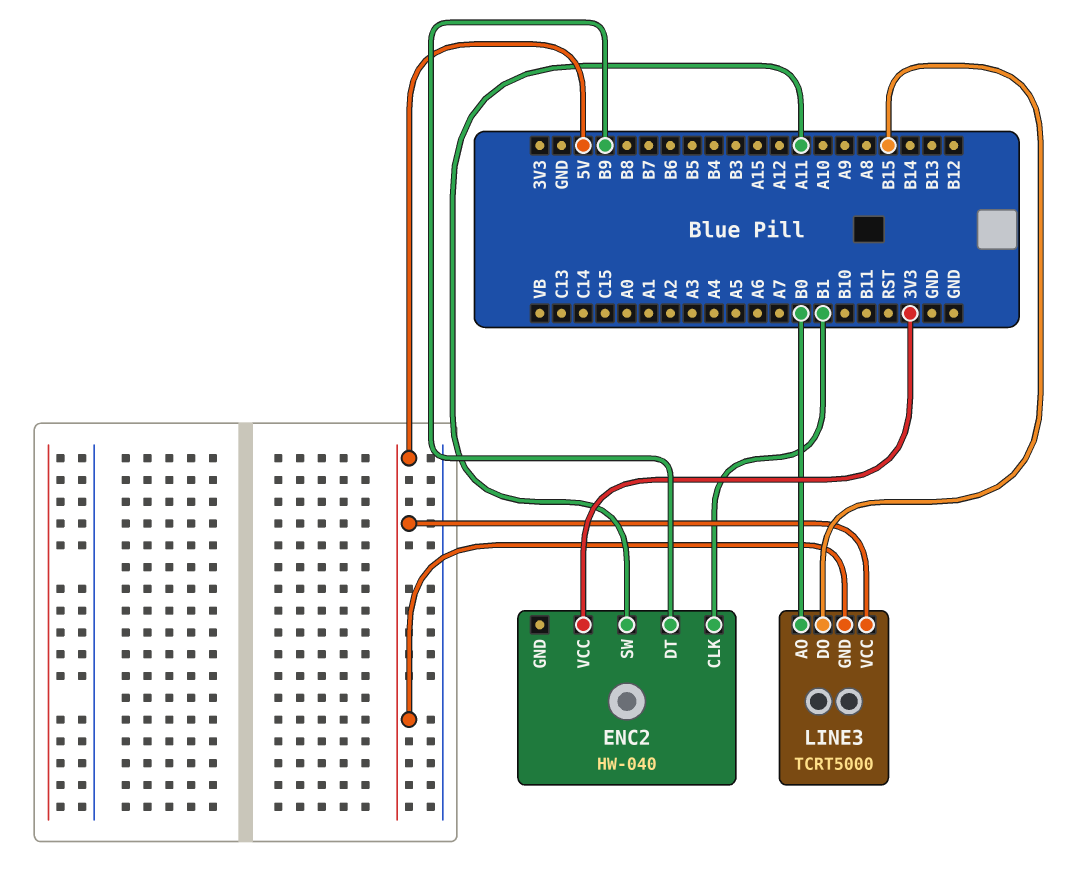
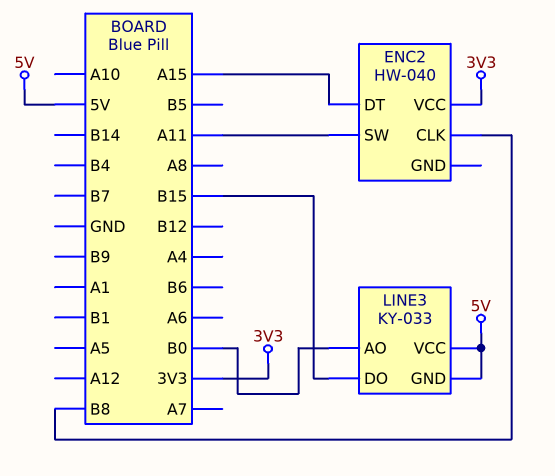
ENC2 pin CLK: B1 -> B8
ENC2 pin DT: B9 -> A15
LINE3: TCRT5000 -> KY-033

